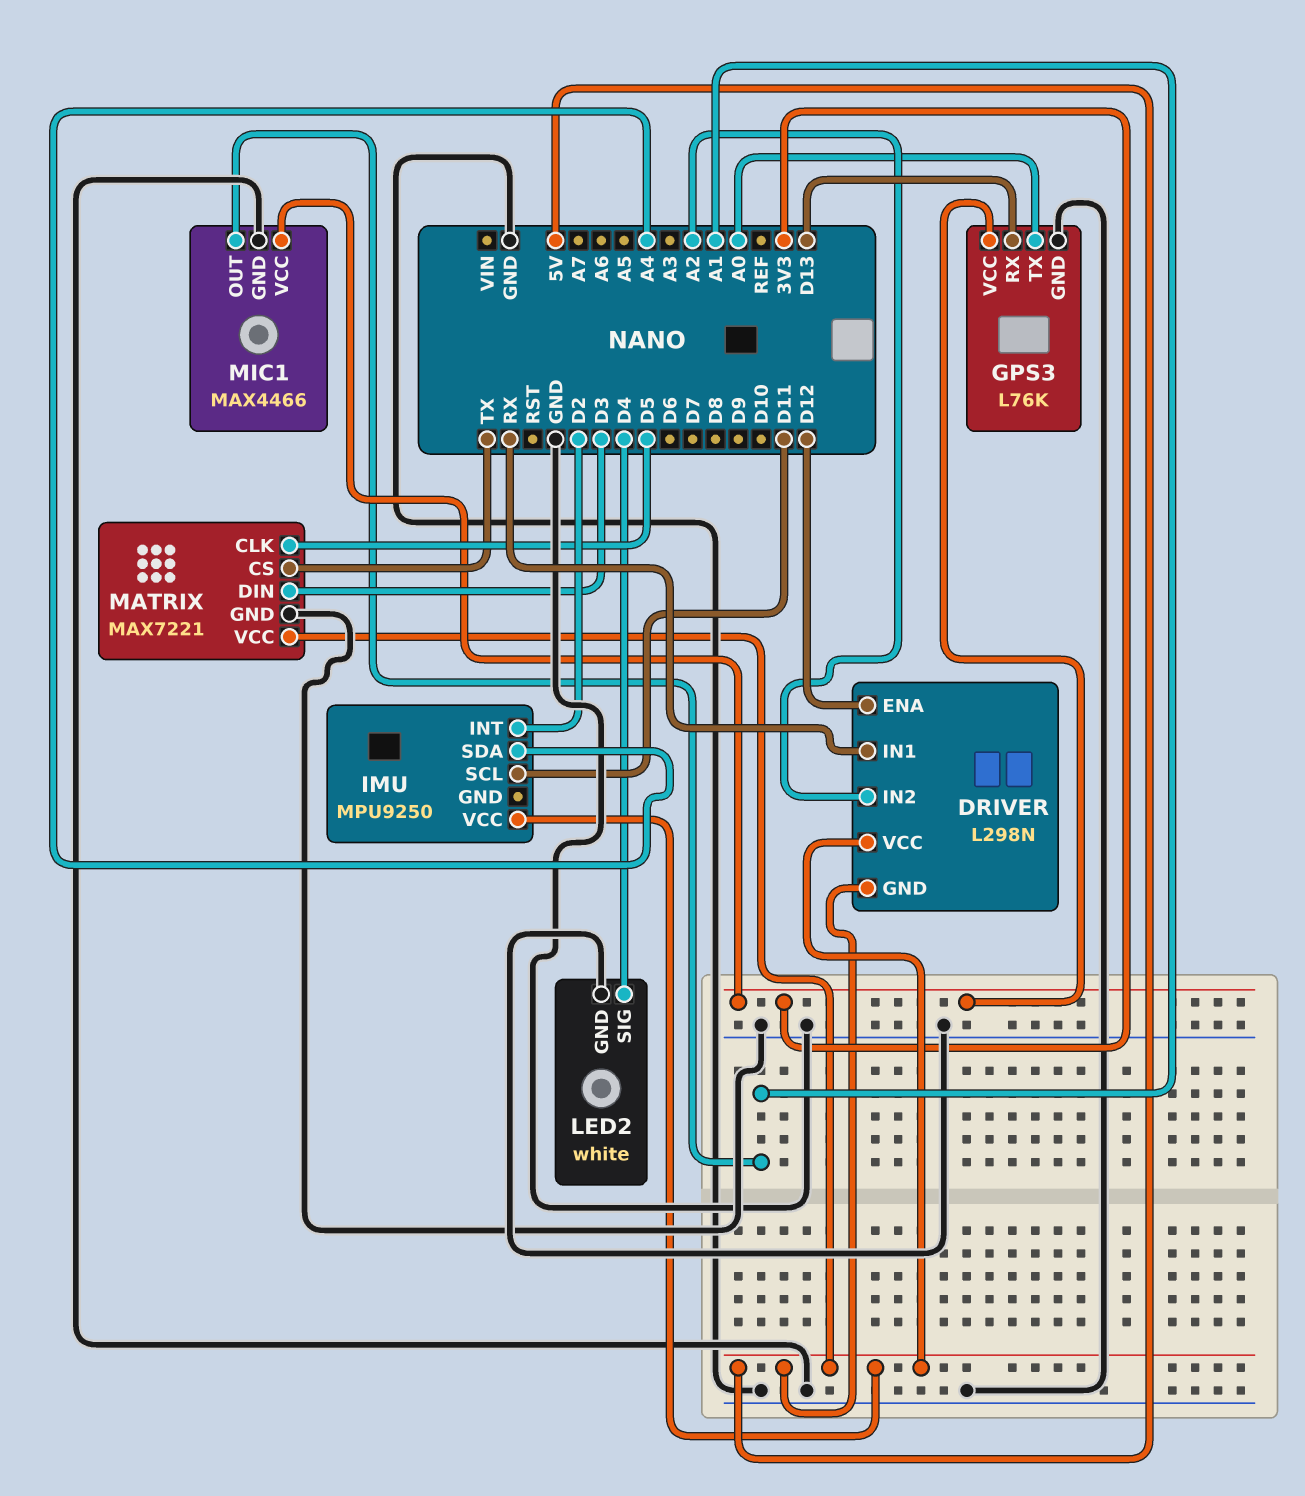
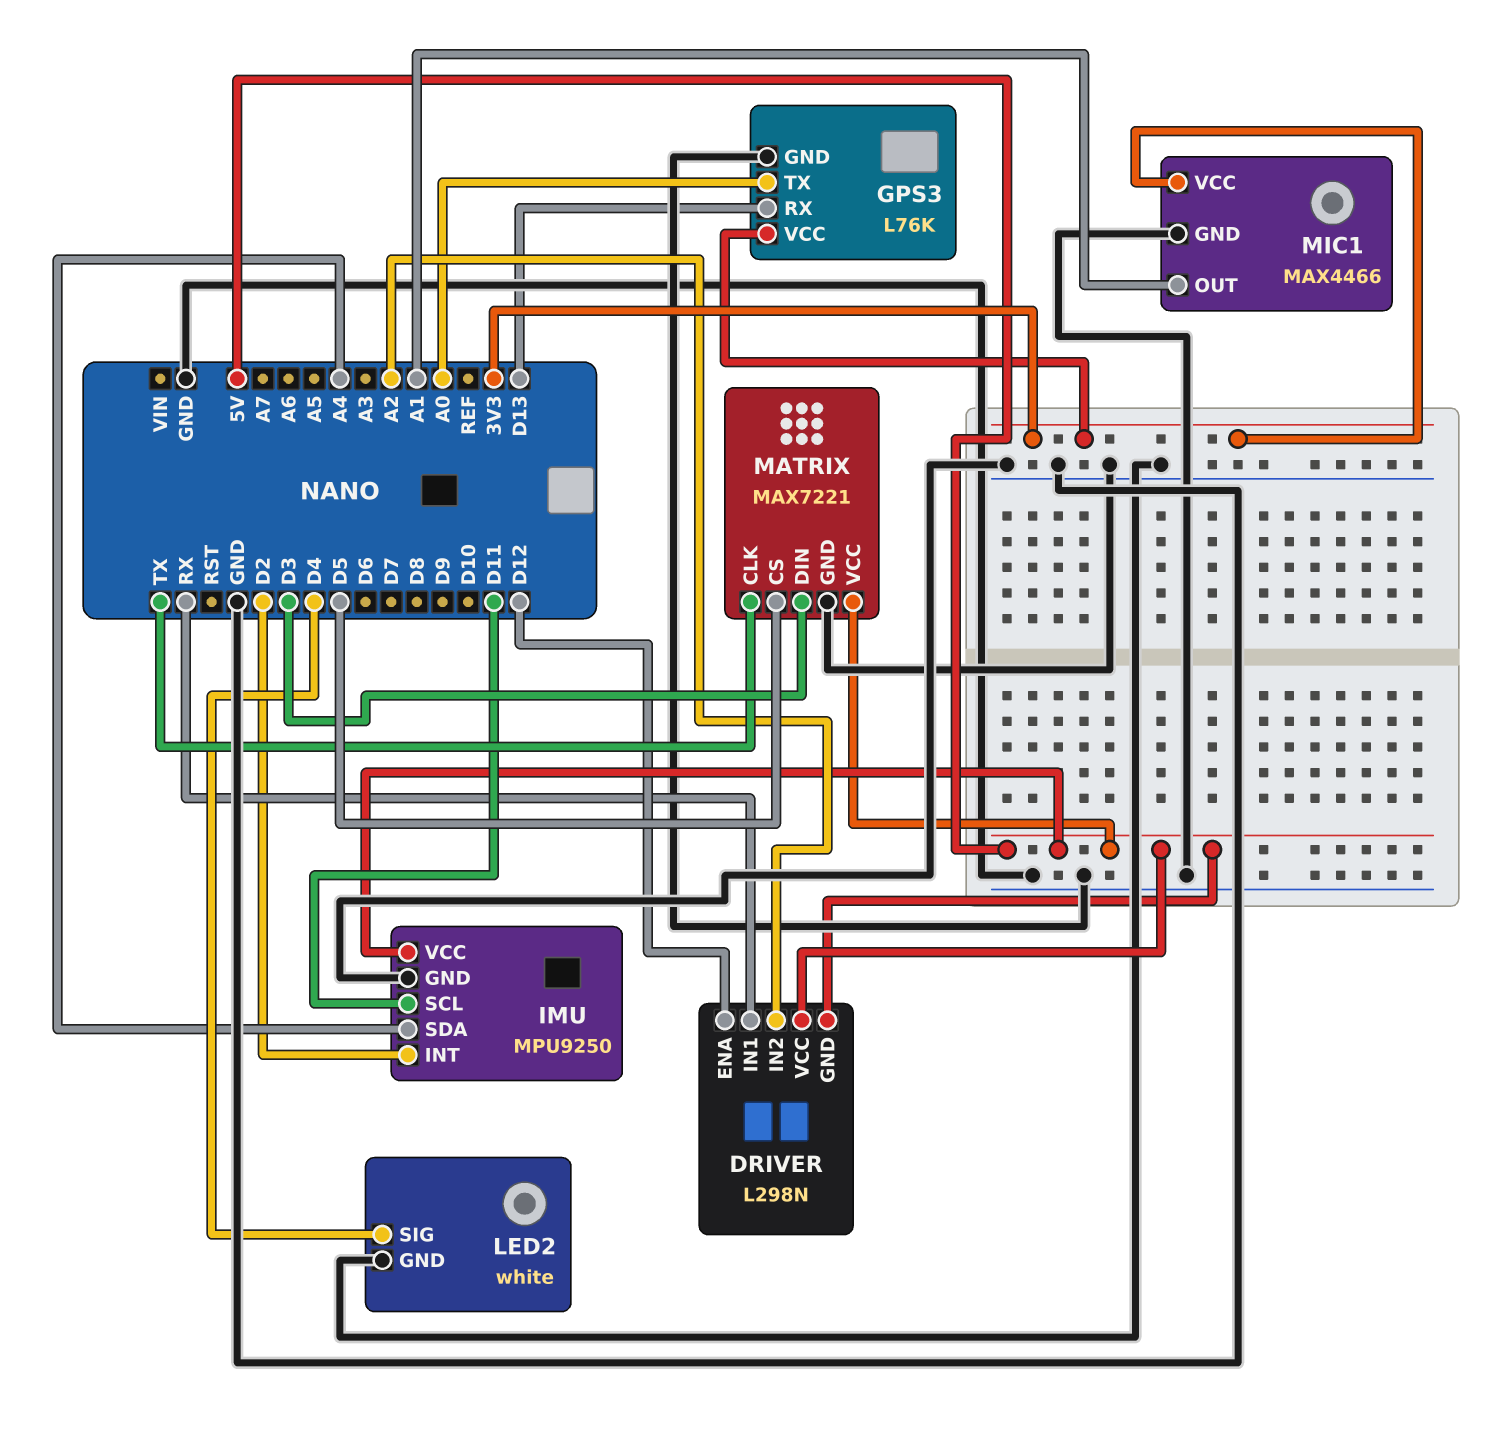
IMU pin GND: none -> GND
MATRIX pin CLK: D5 -> TX
MATRIX pin CS: TX -> D5

